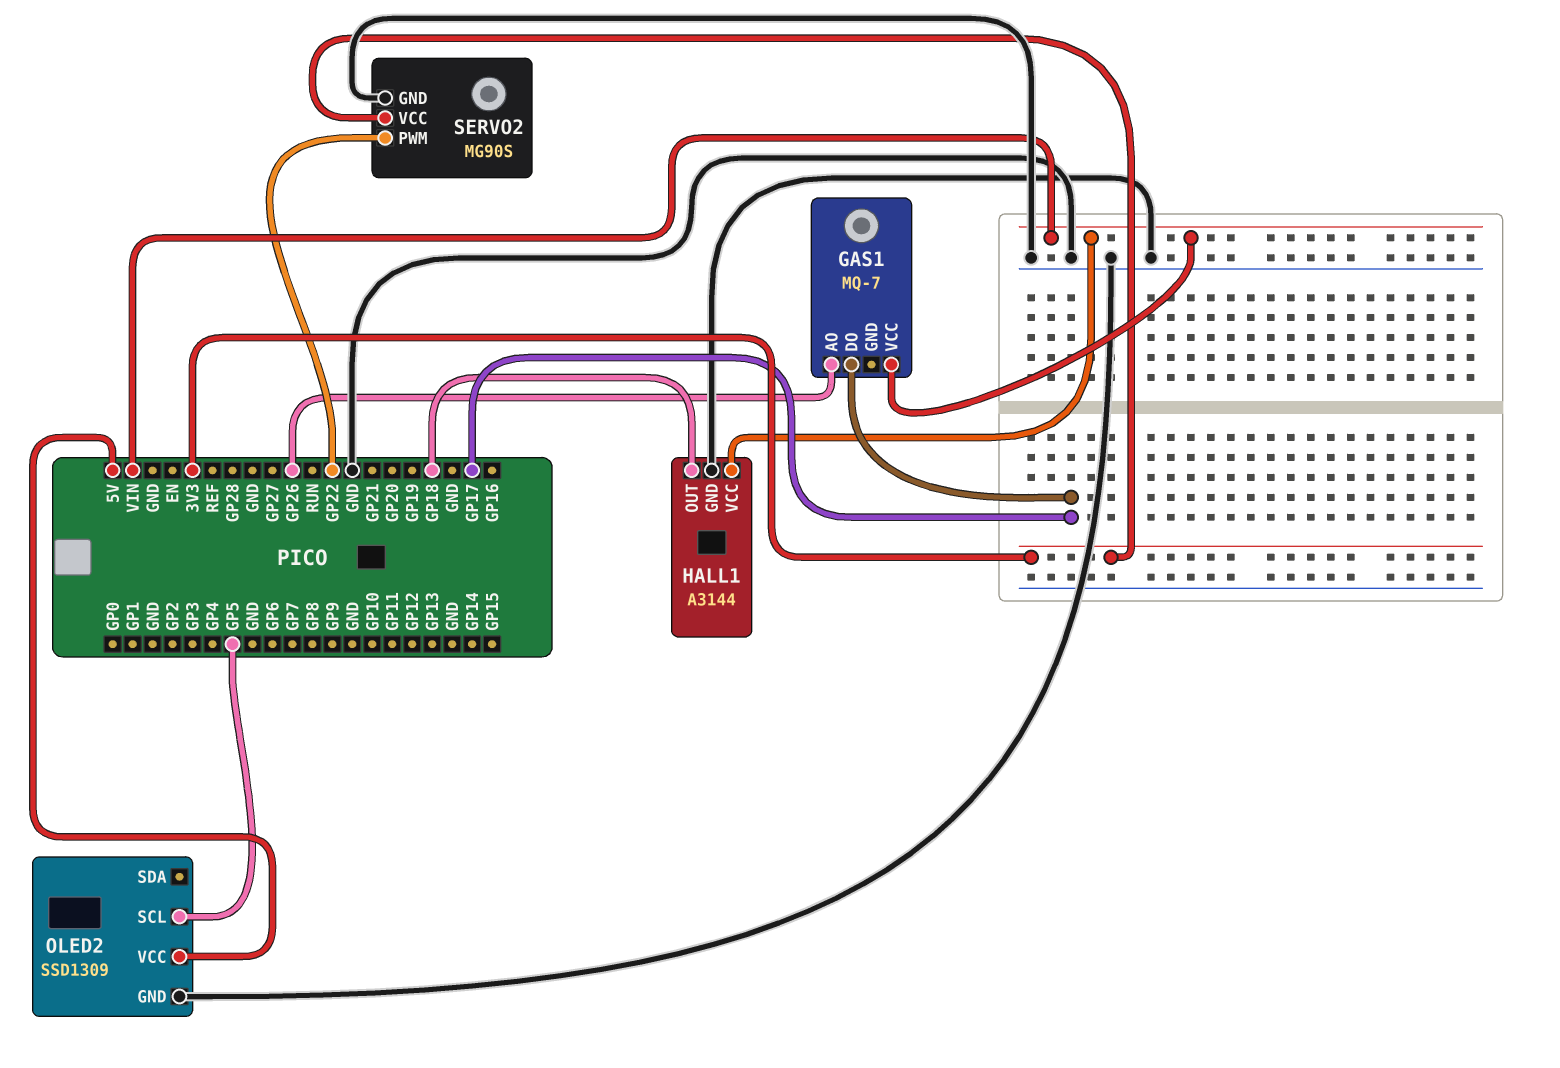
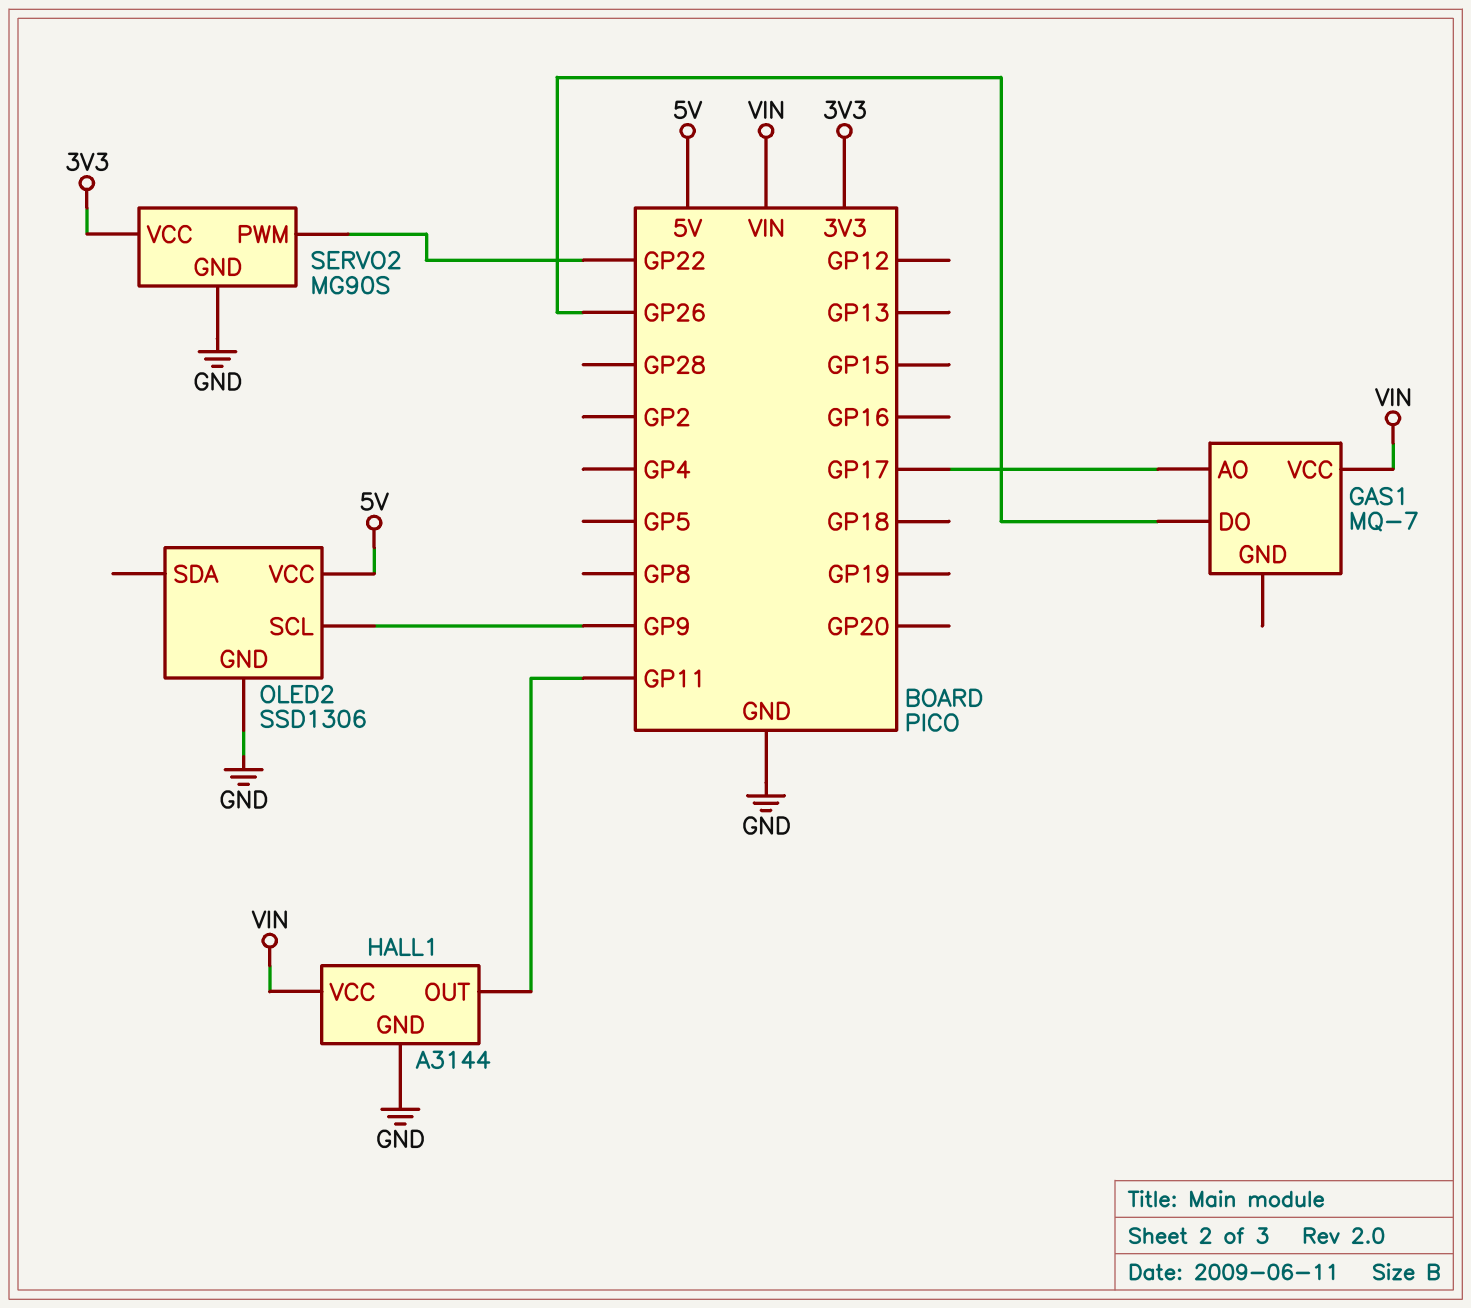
GAS1 pin AO: GP26 -> GP17
GAS1 pin DO: GP17 -> GP26
HALL1 pin OUT: GP18 -> GP11
OLED2: SSD1309 -> SSD1306
OLED2 pin SCL: GP5 -> GP9

